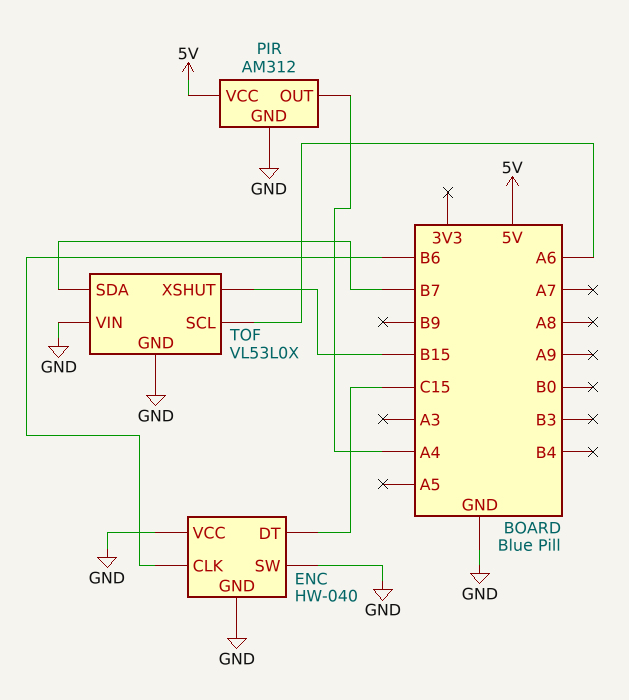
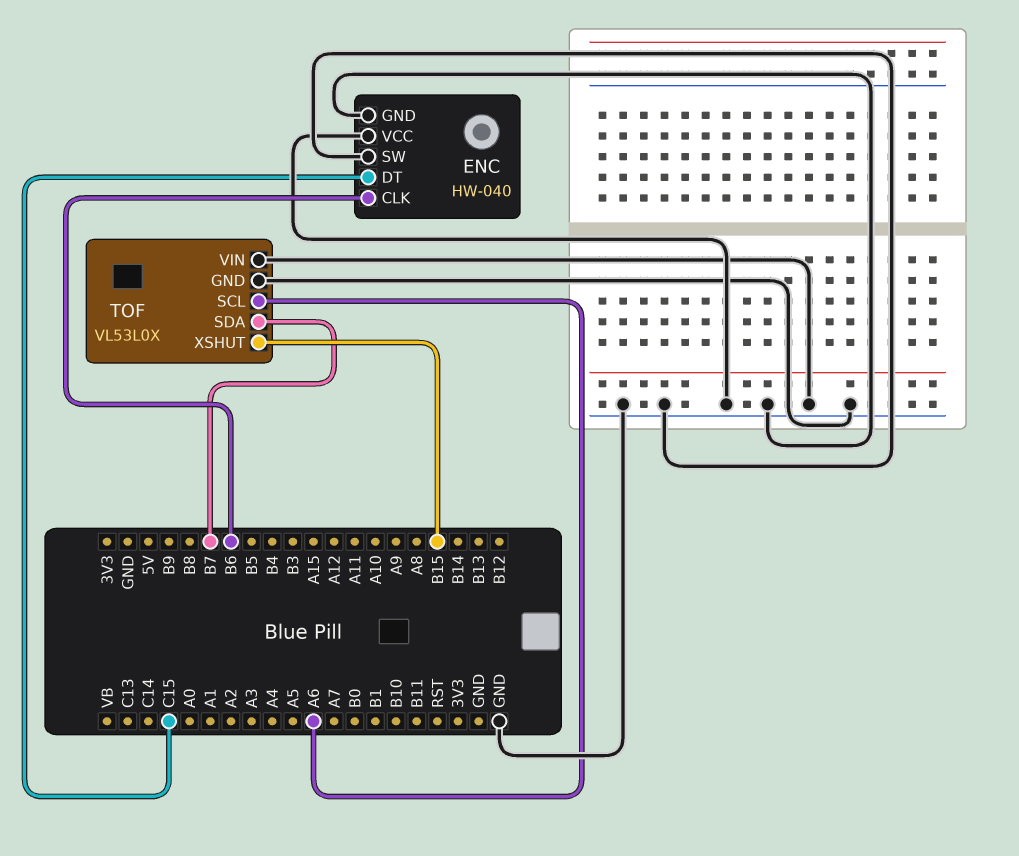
PIR: AM312 -> none
PIR pin GND: GND -> none
PIR pin OUT: A4 -> none
PIR pin VCC: 5V -> none

